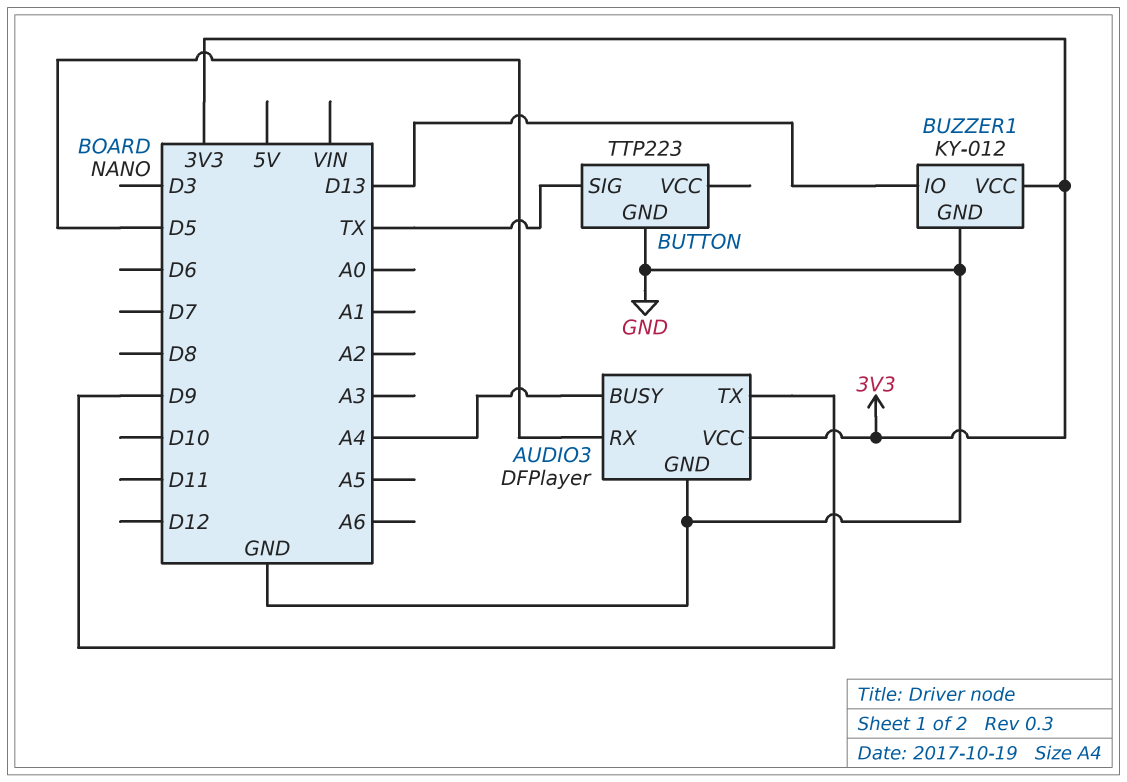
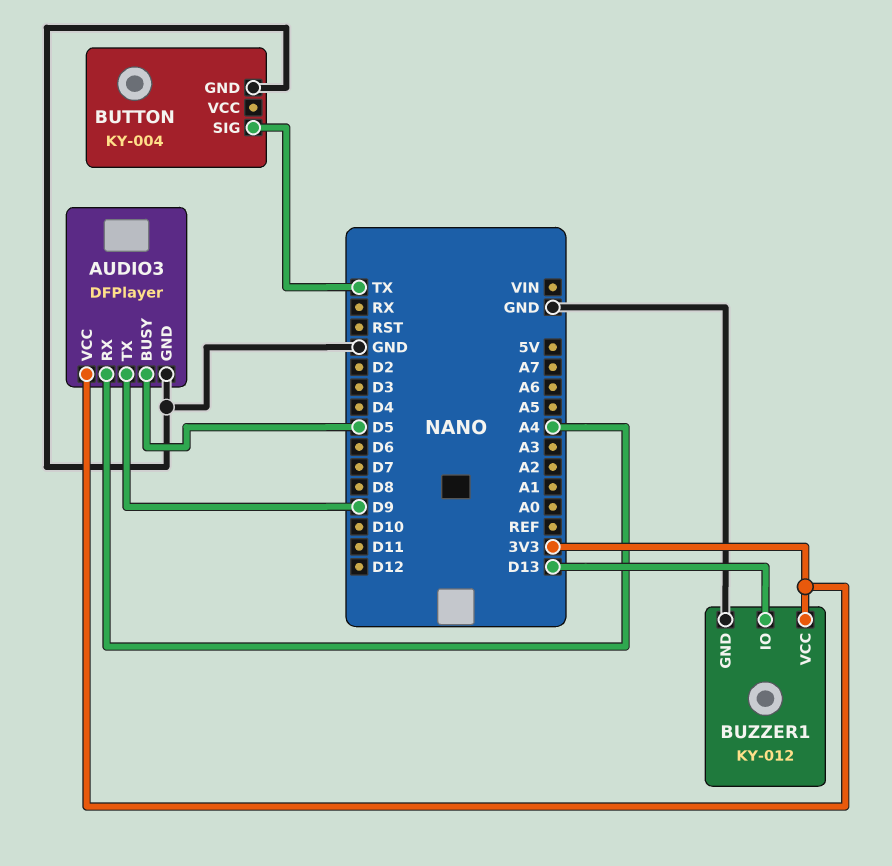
AUDIO3 pin BUSY: A4 -> D5
AUDIO3 pin RX: D5 -> A4
BUTTON: TTP223 -> KY-004

